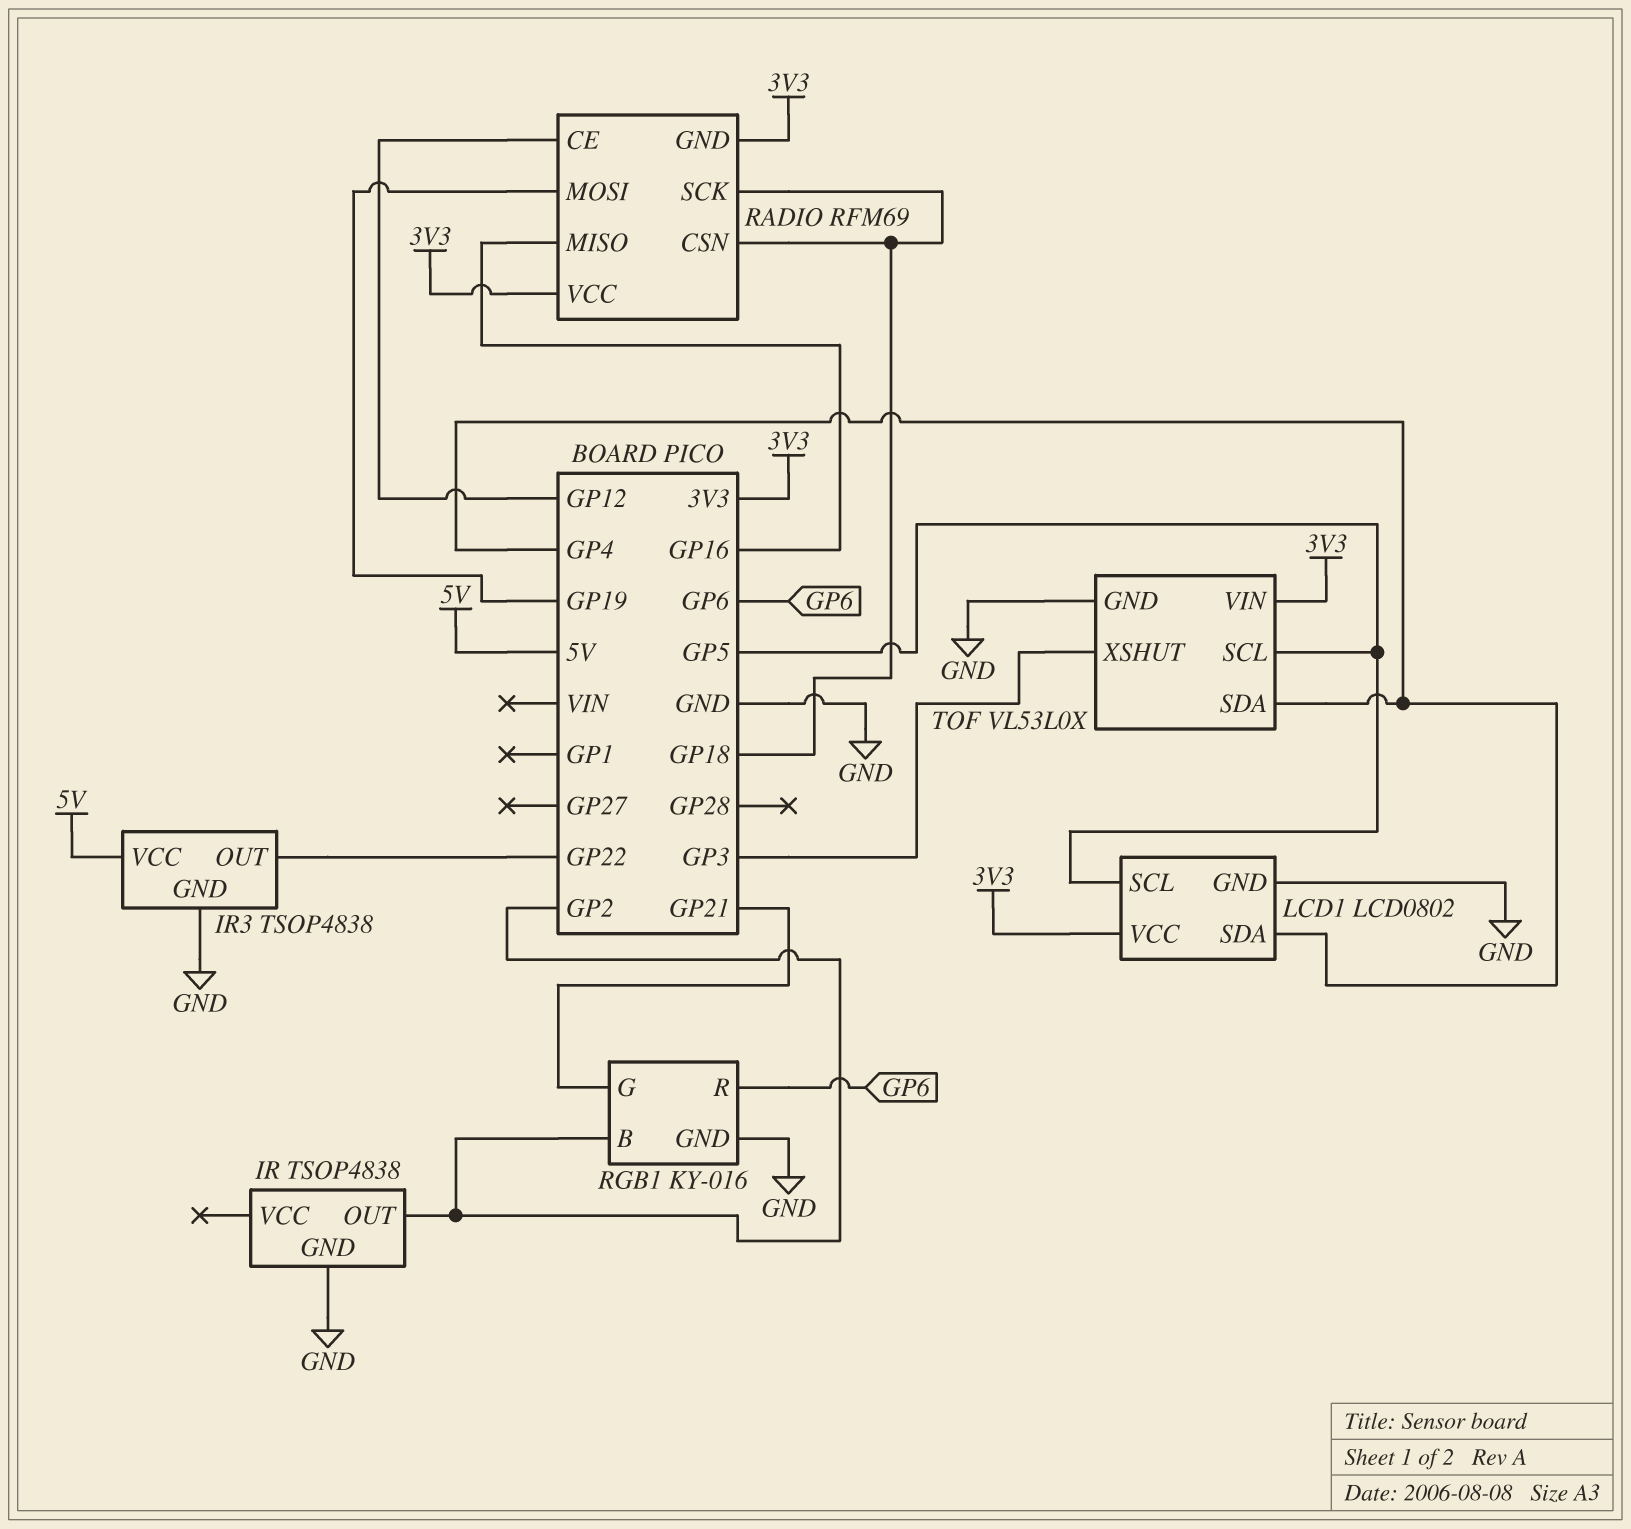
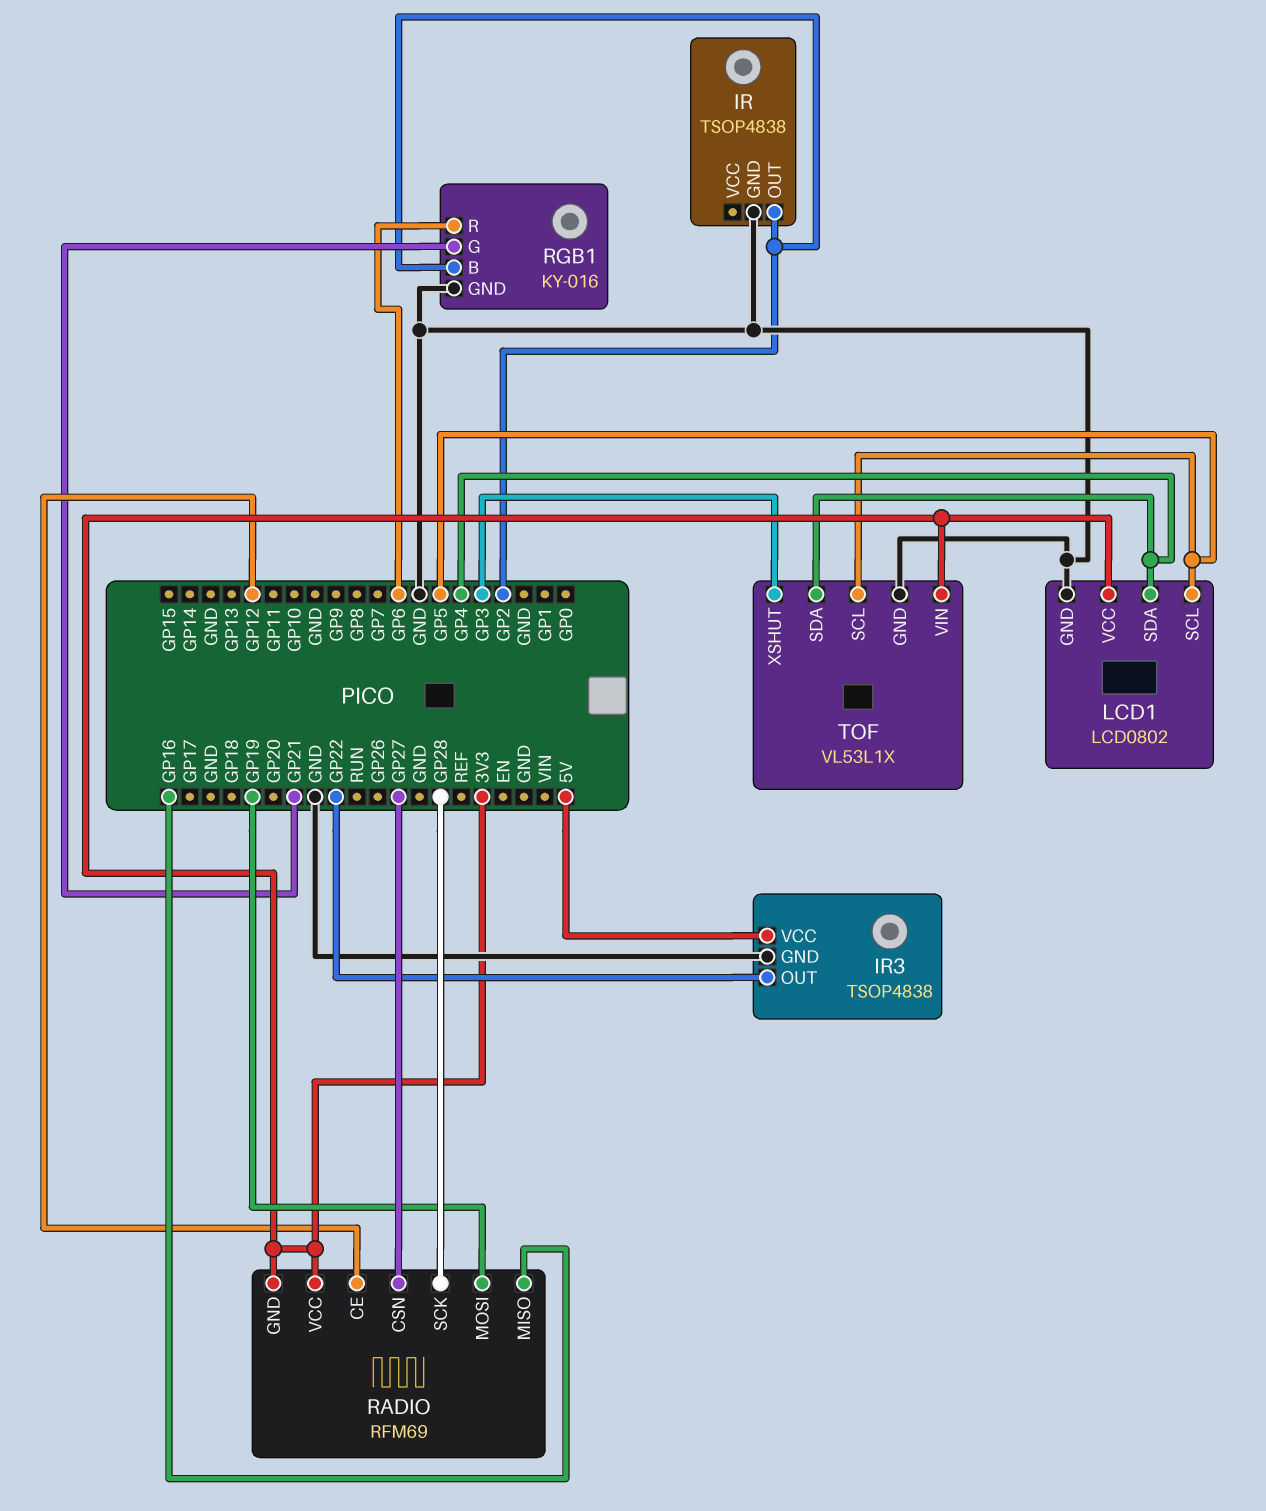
RADIO pin CSN: GP18 -> GP27
RADIO pin SCK: GP18 -> GP28
TOF: VL53L0X -> VL53L1X

